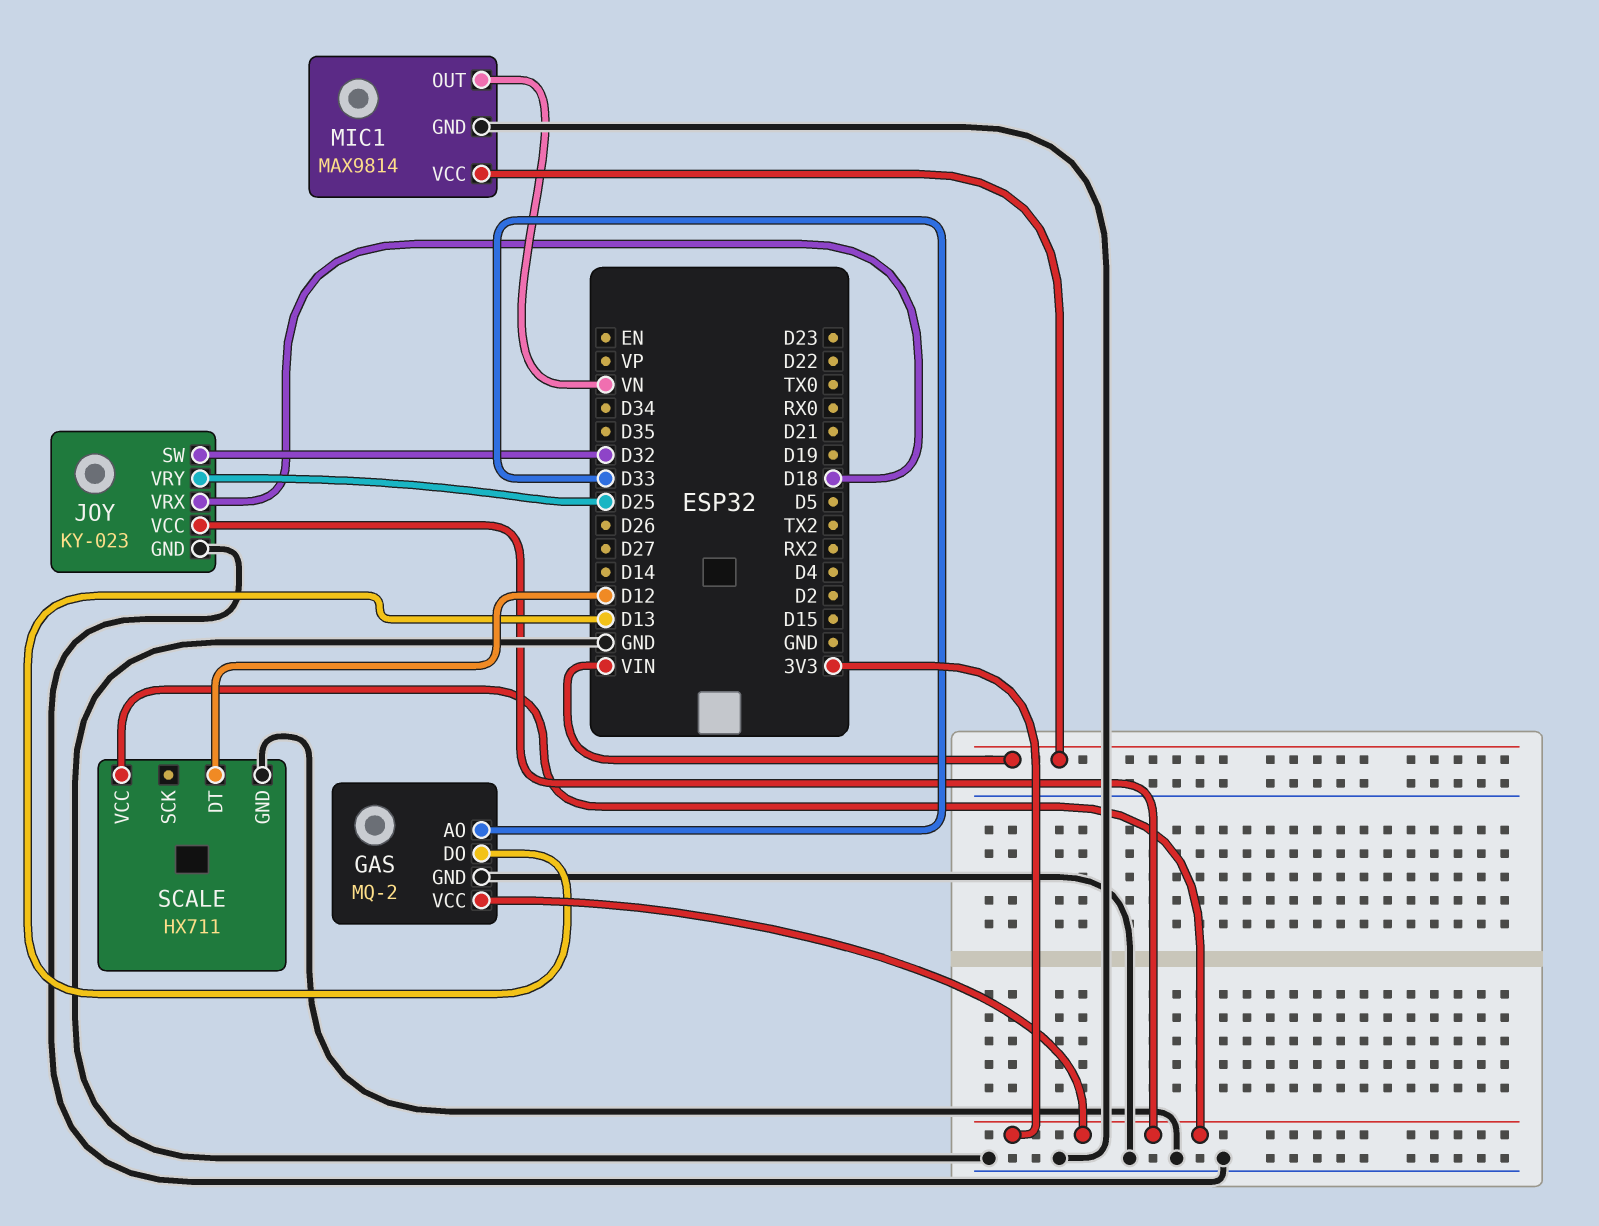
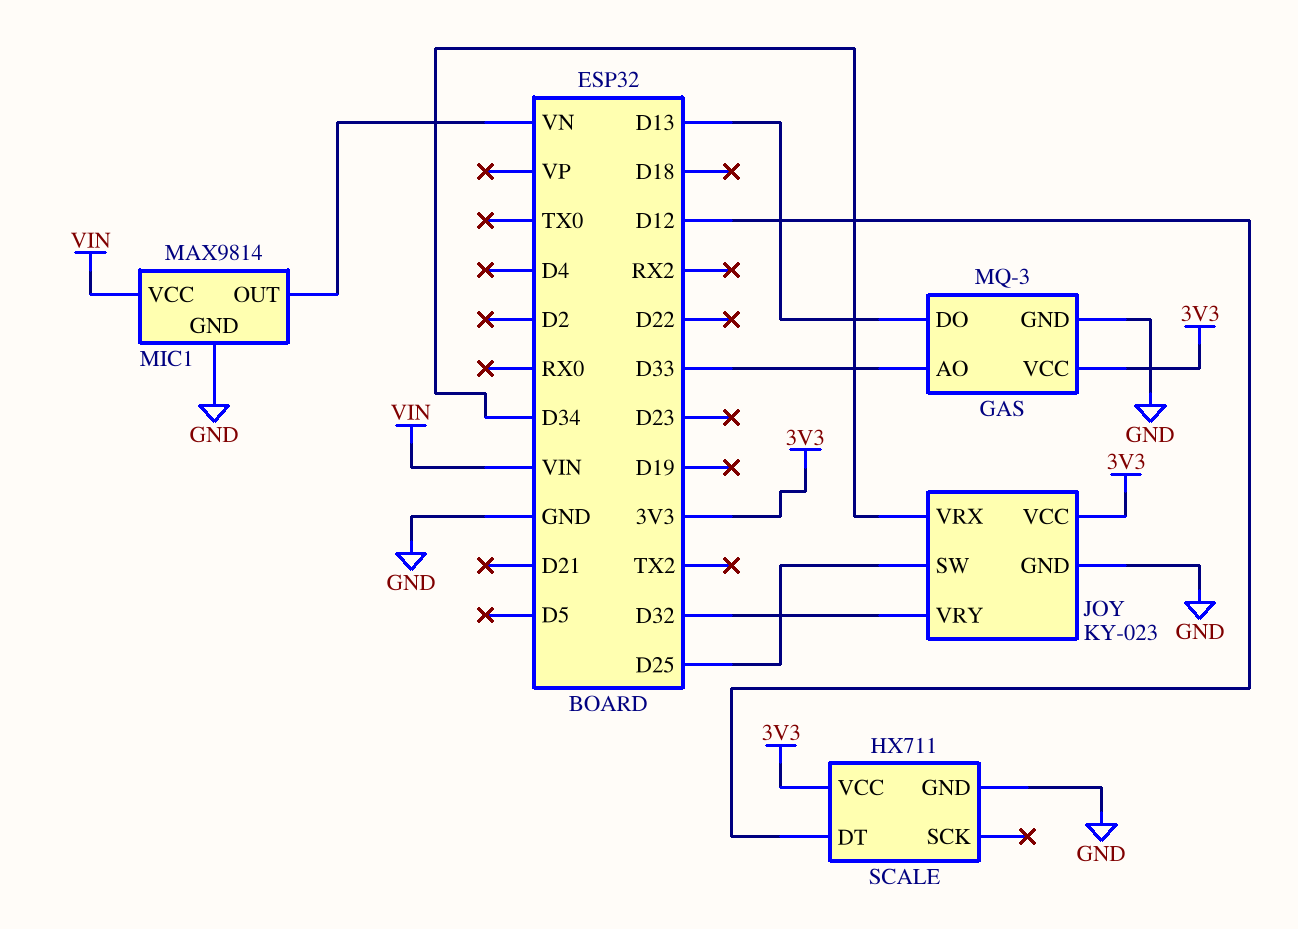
GAS: MQ-2 -> MQ-3
JOY pin SW: D32 -> D25
JOY pin VRX: D18 -> D34
JOY pin VRY: D25 -> D32

